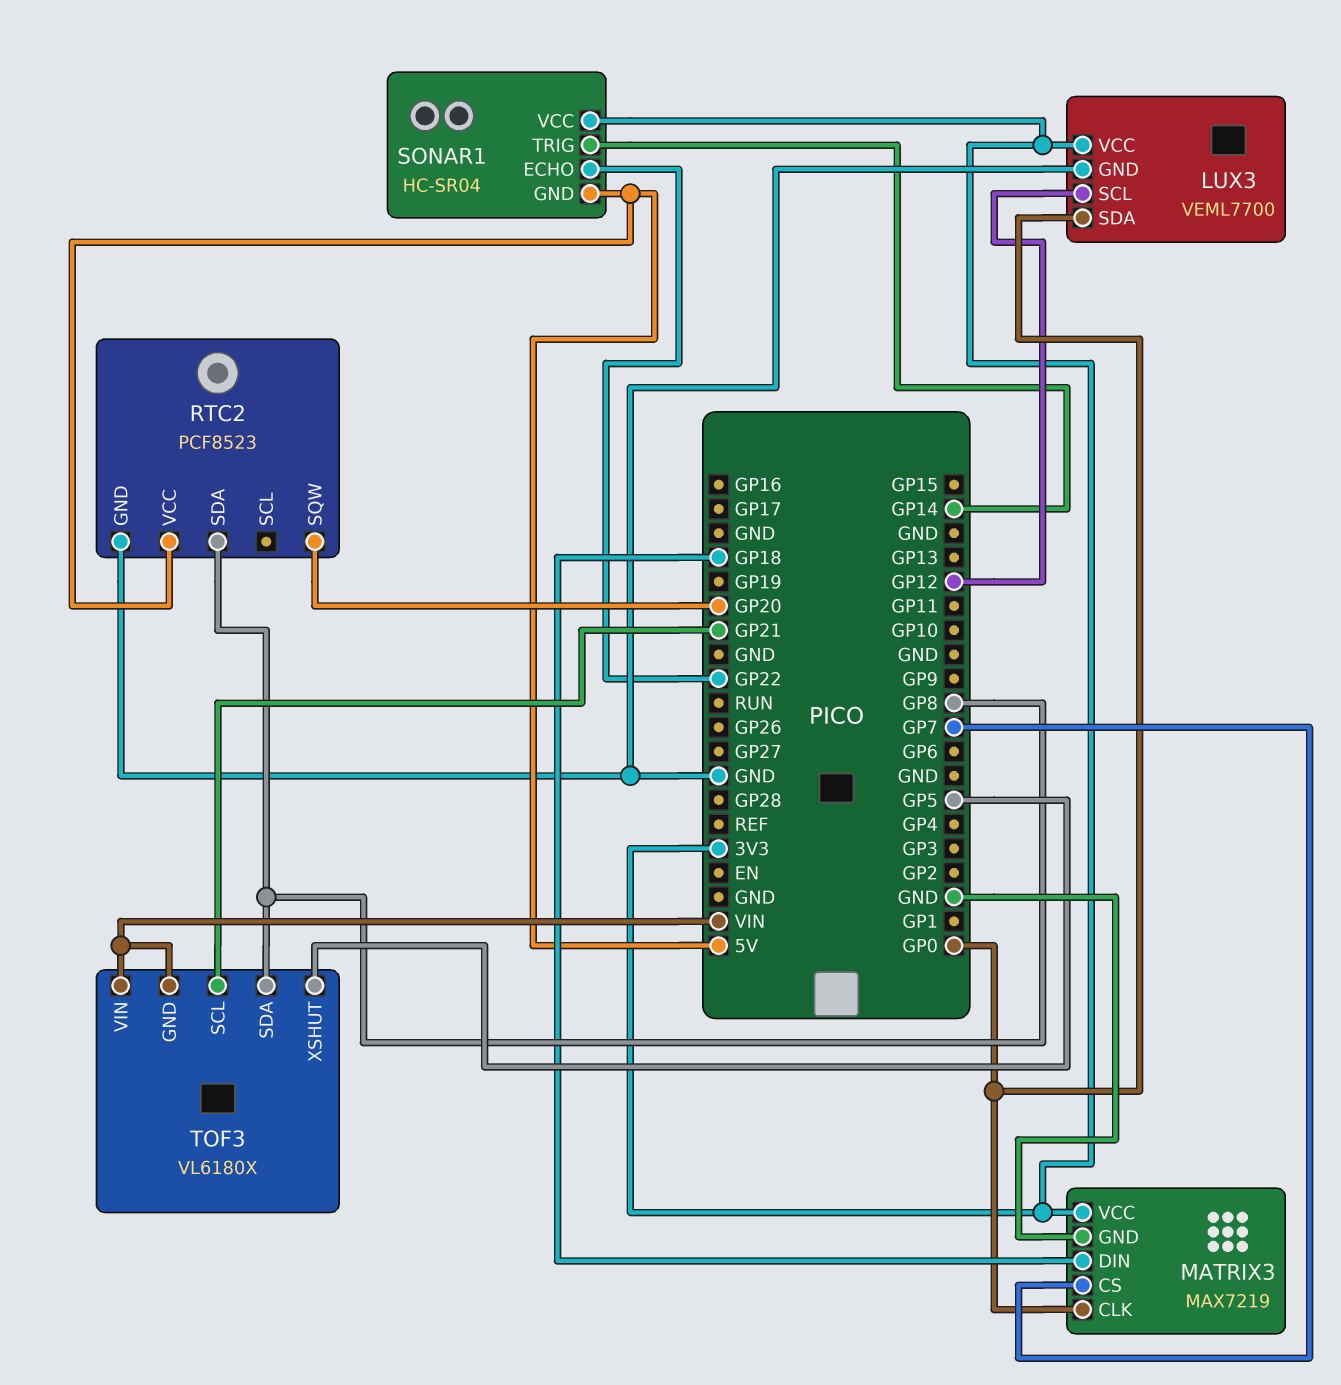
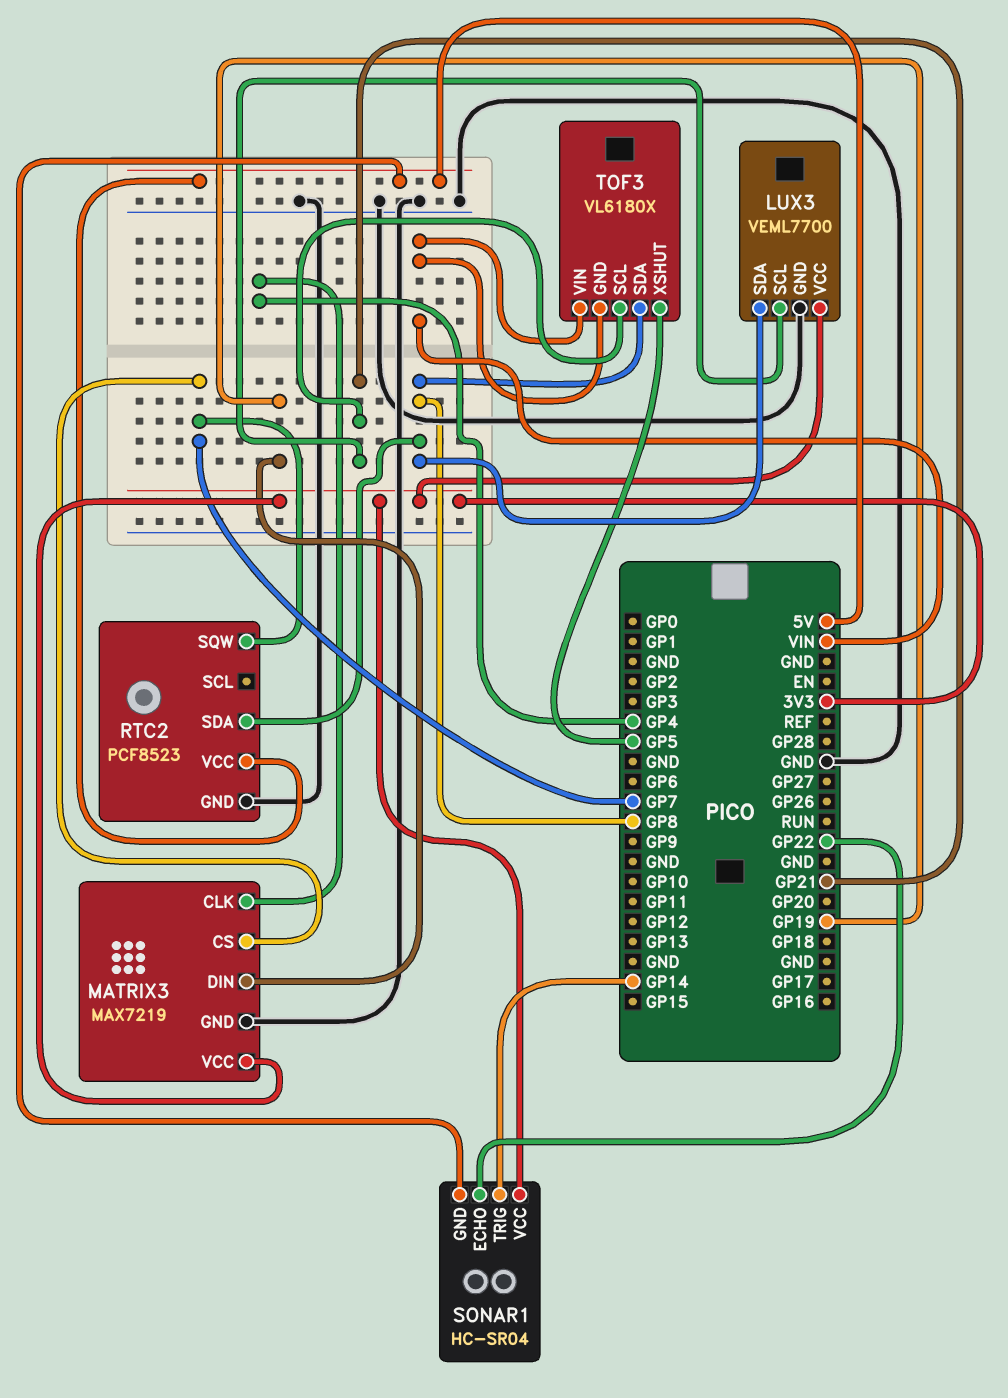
LUX3 pin SCL: GP12 -> GP21
LUX3 pin SDA: GP0 -> GP8
MATRIX3 pin CLK: GP0 -> GP4
MATRIX3 pin DIN: GP18 -> GP19
RTC2 pin SQW: GP20 -> GP7

